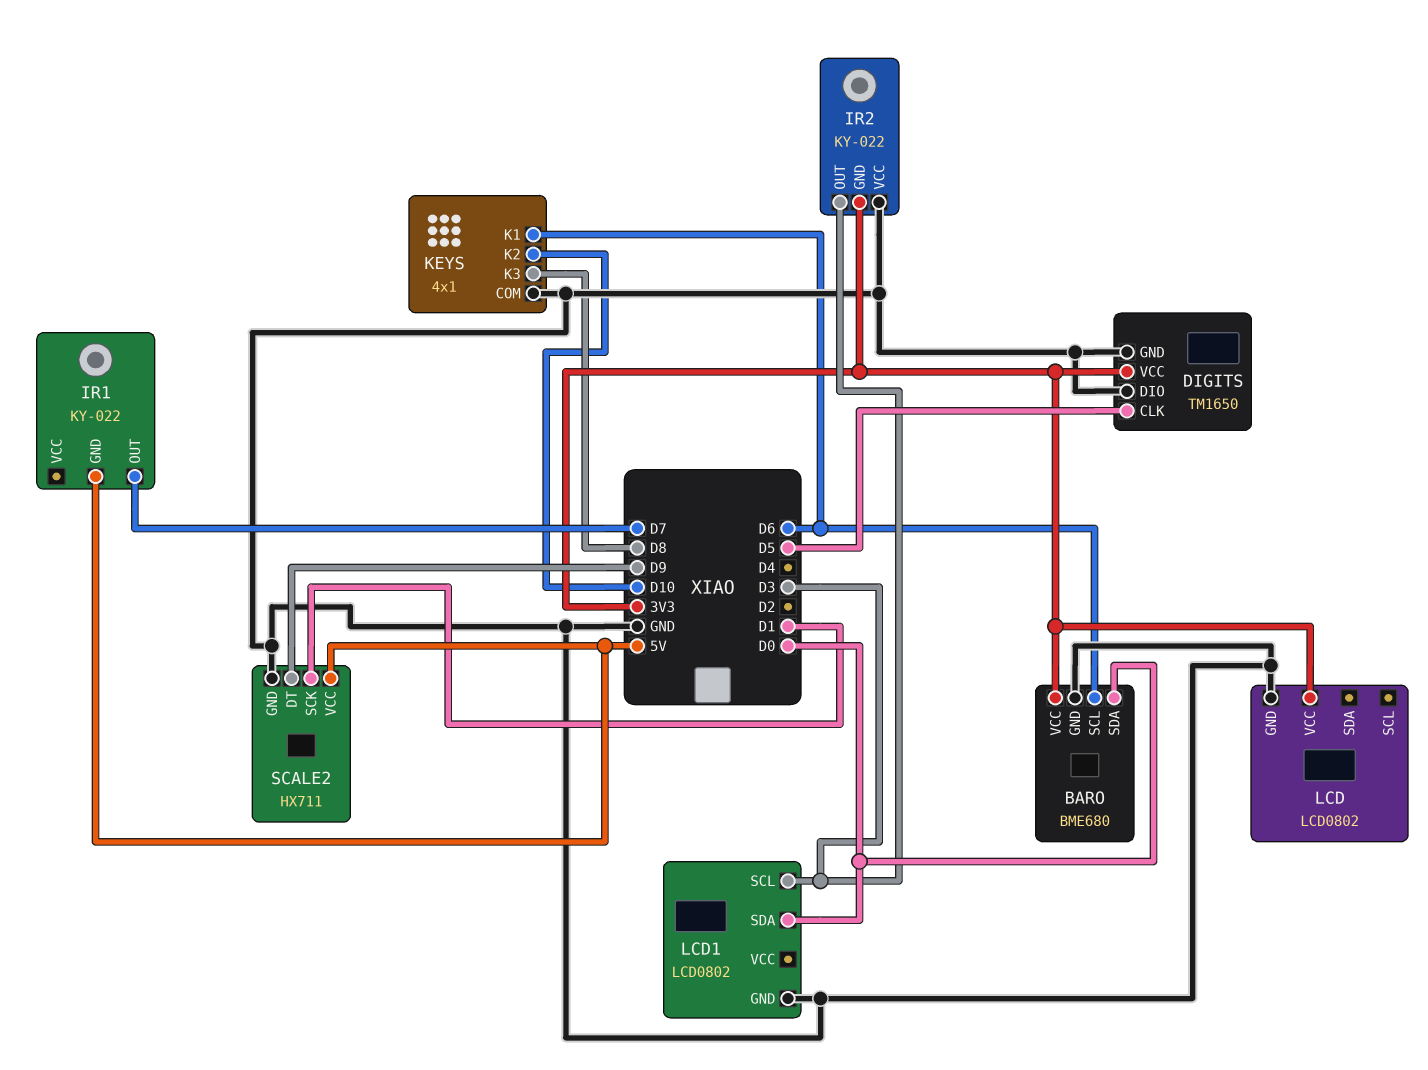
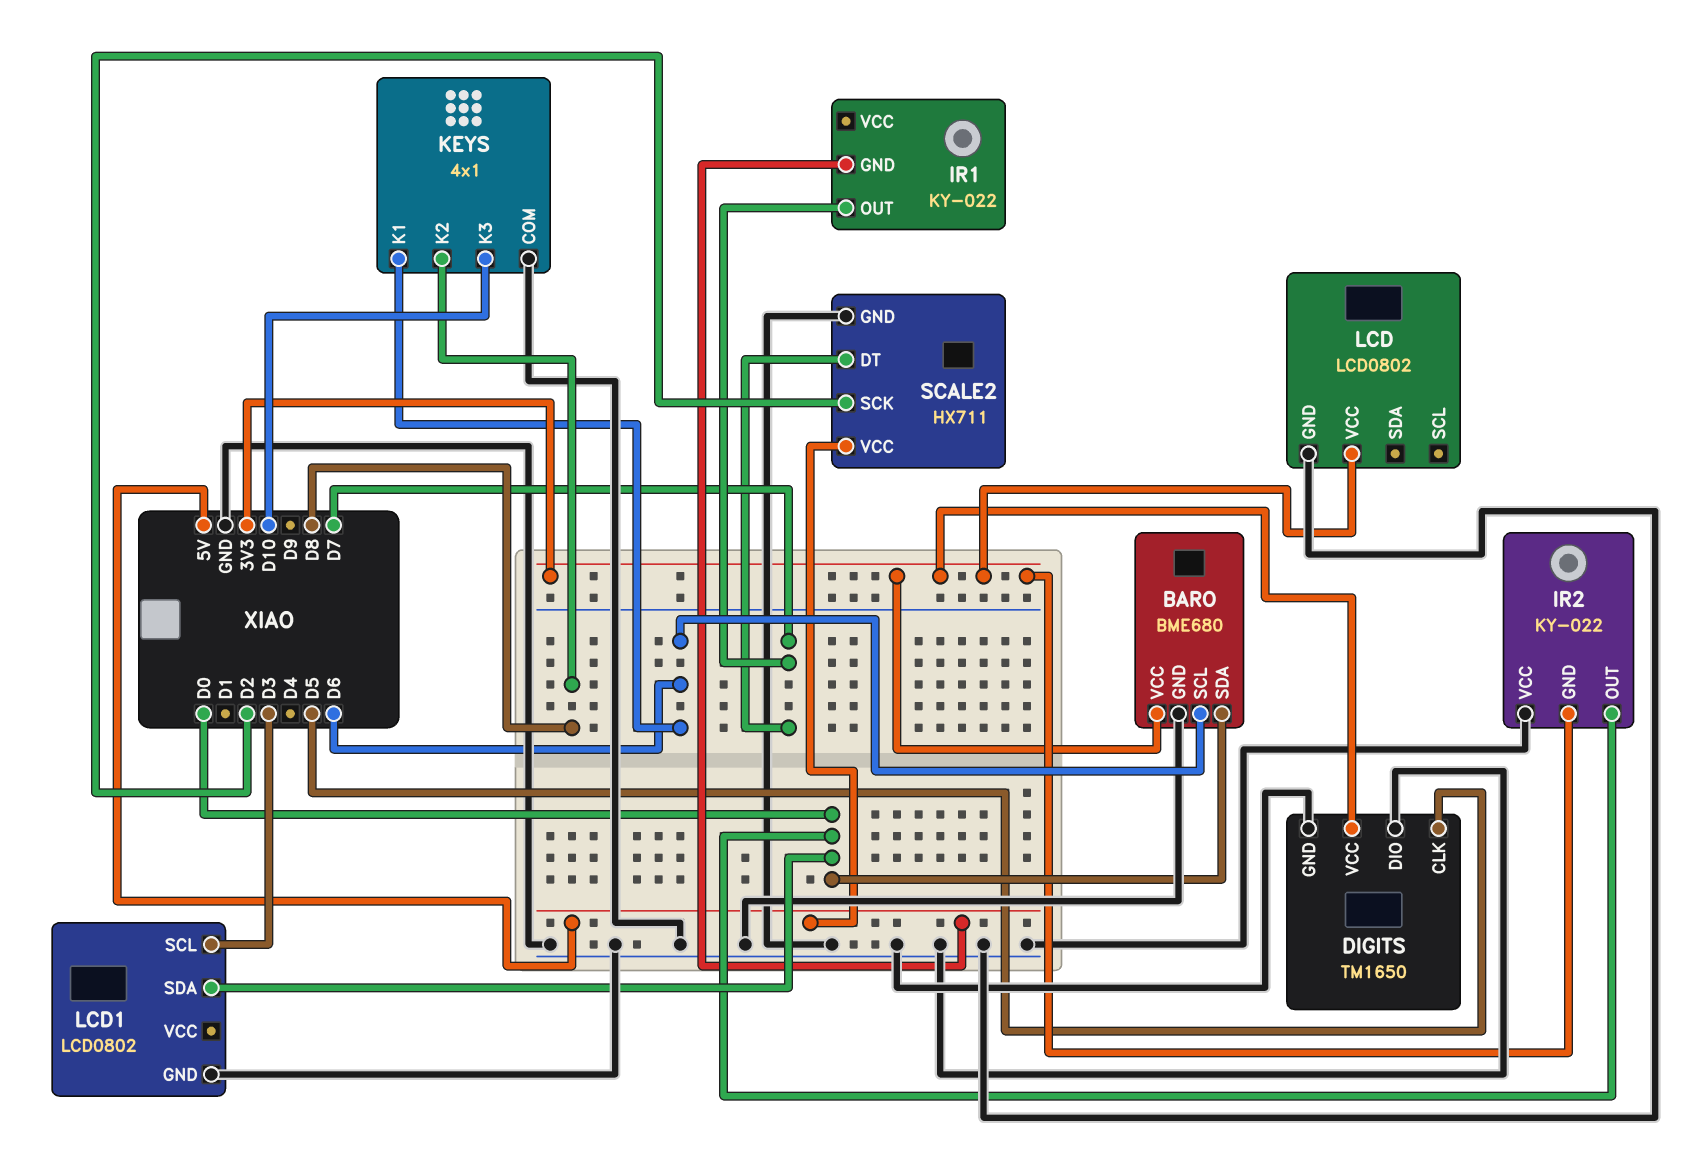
IR2 pin OUT: D3 -> D0
KEYS pin K2: D10 -> D8
KEYS pin K3: D8 -> D10
SCALE2 pin DT: D9 -> D7
SCALE2 pin SCK: D1 -> D2

